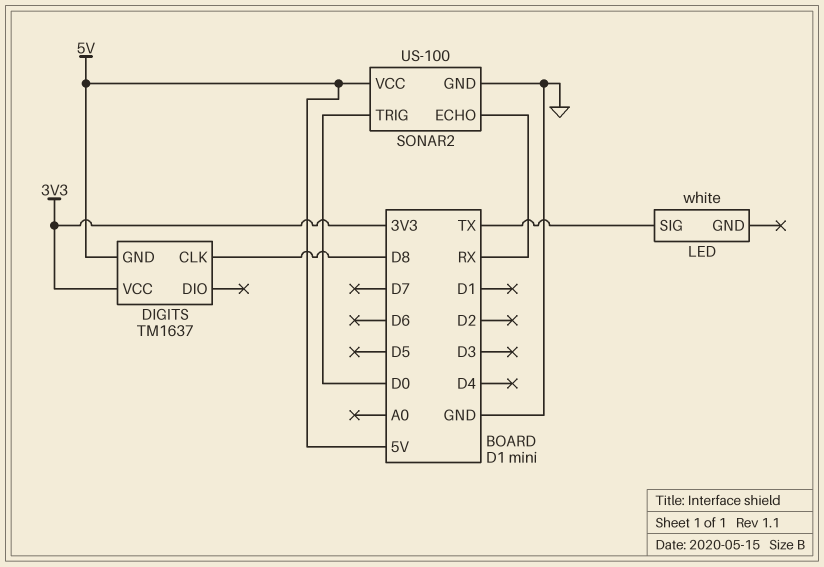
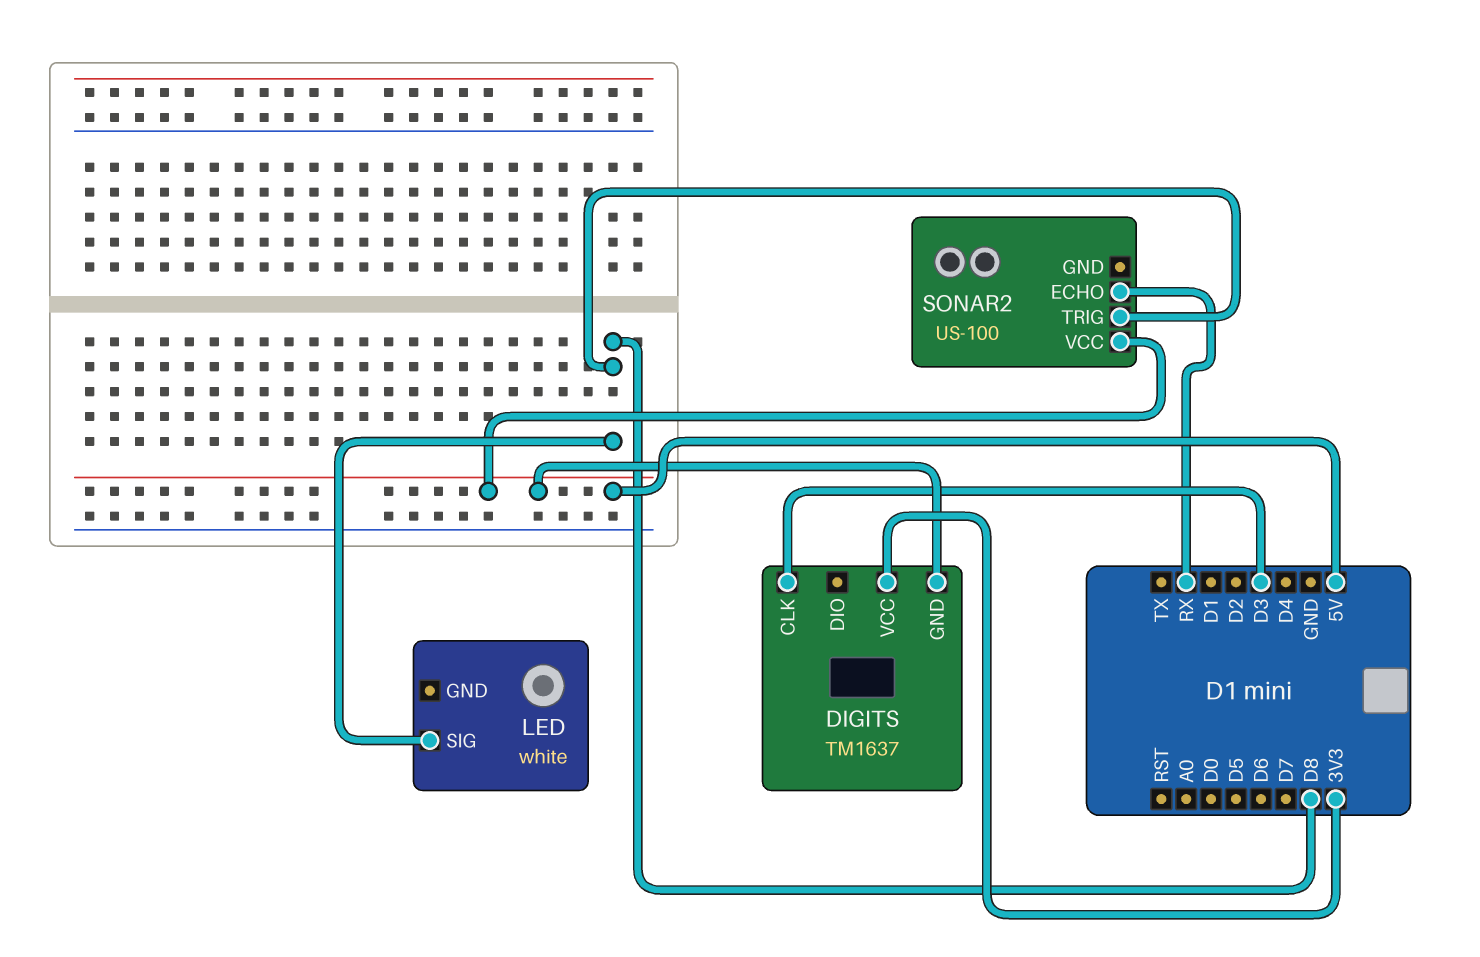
DIGITS pin CLK: D8 -> D3
LED pin SIG: TX -> D8
SONAR2 pin GND: GND -> none
SONAR2 pin TRIG: D0 -> D8

